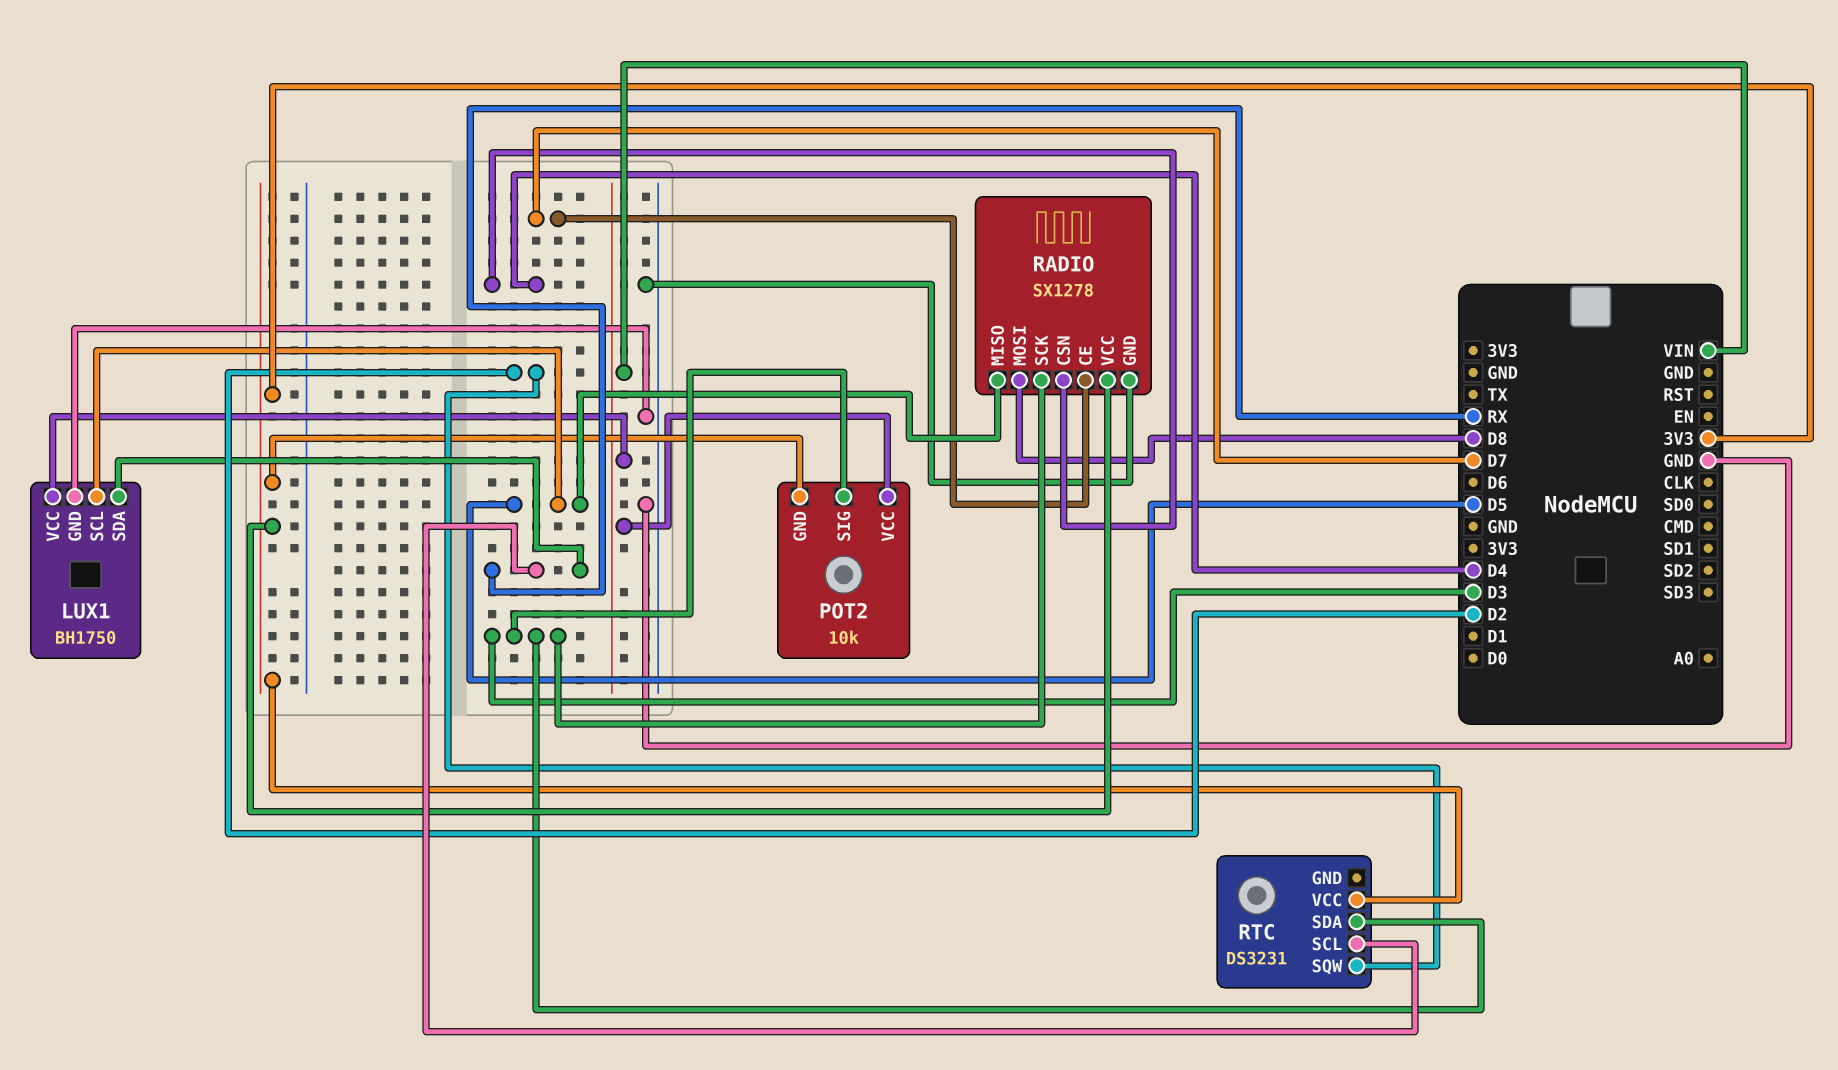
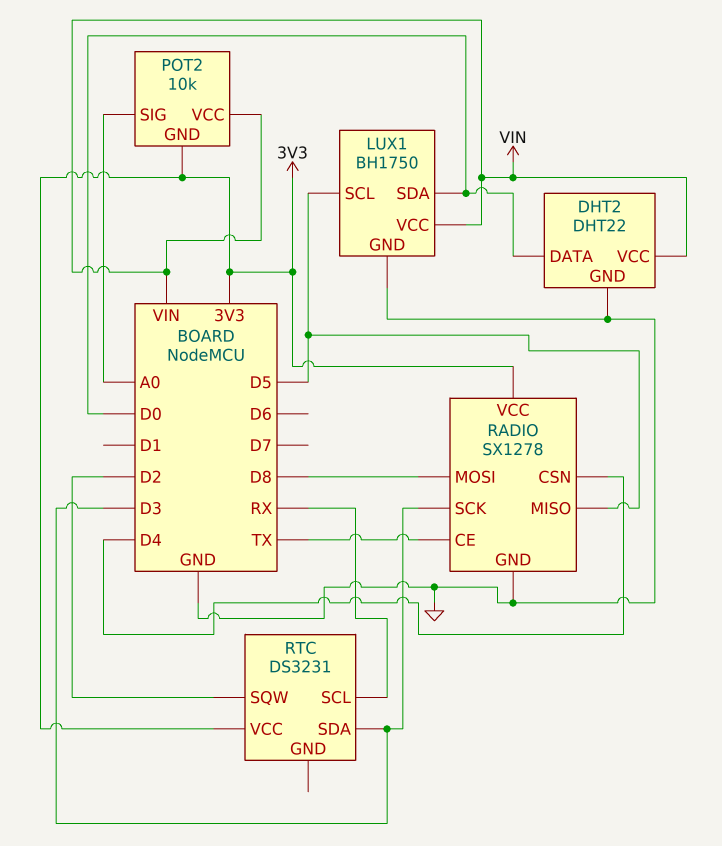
DHT2: none -> DHT22
DHT2 pin DATA: none -> D0
DHT2 pin GND: none -> GND
DHT2 pin VCC: none -> VIN
LUX1 pin SDA: RX -> D0
POT2 pin SIG: D3 -> A0
RADIO pin CE: D7 -> TX

